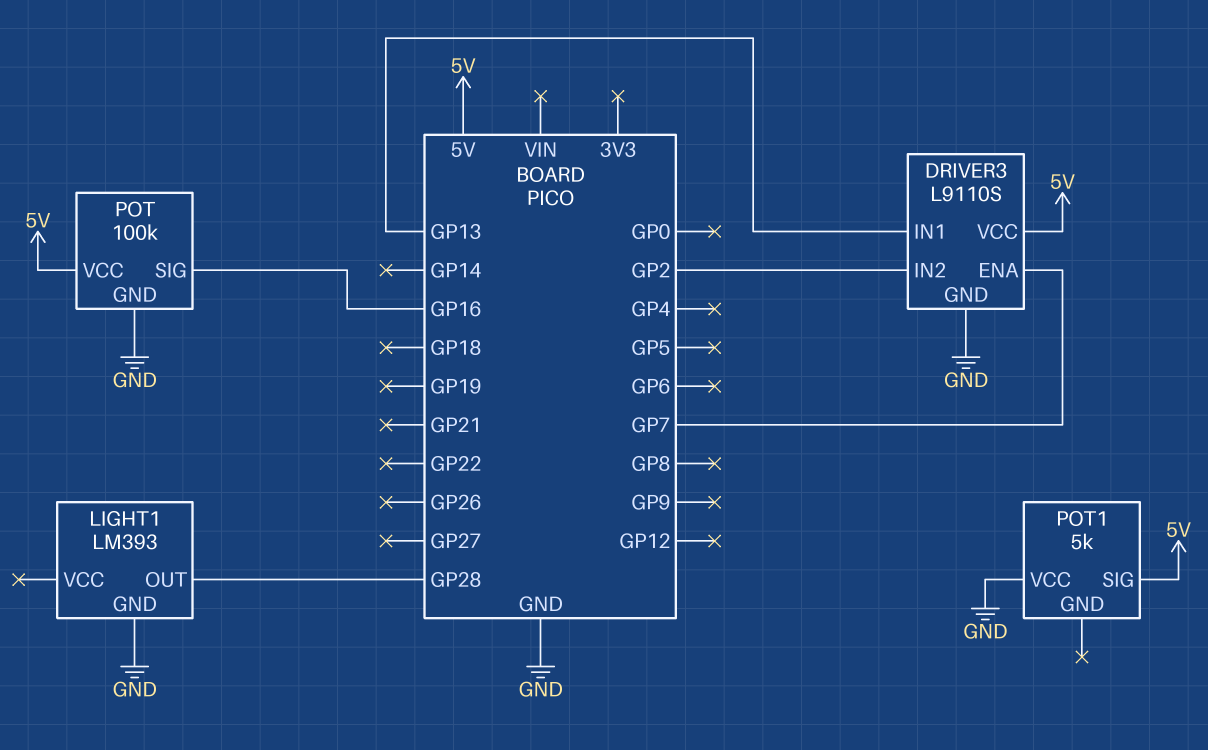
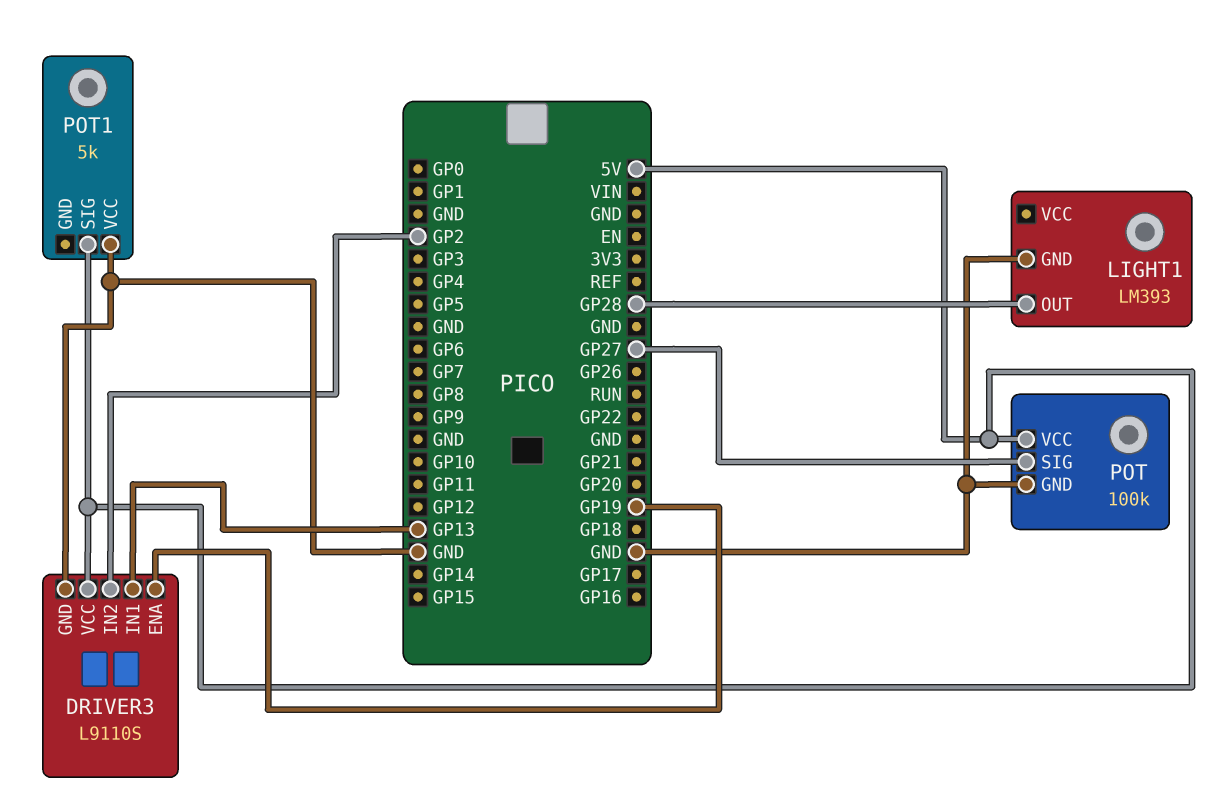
DRIVER3 pin ENA: GP7 -> GP19
POT pin SIG: GP16 -> GP27

